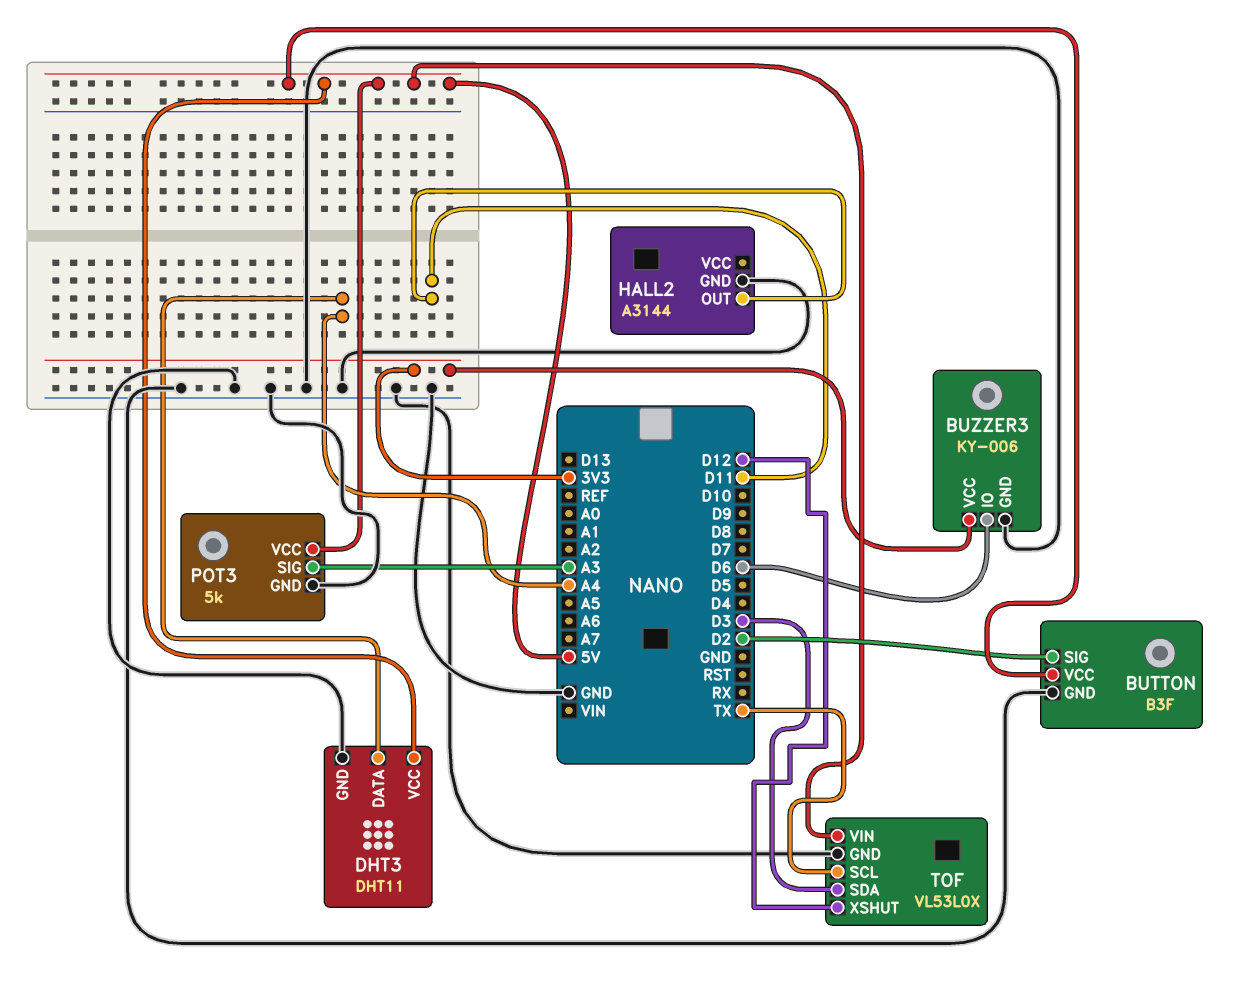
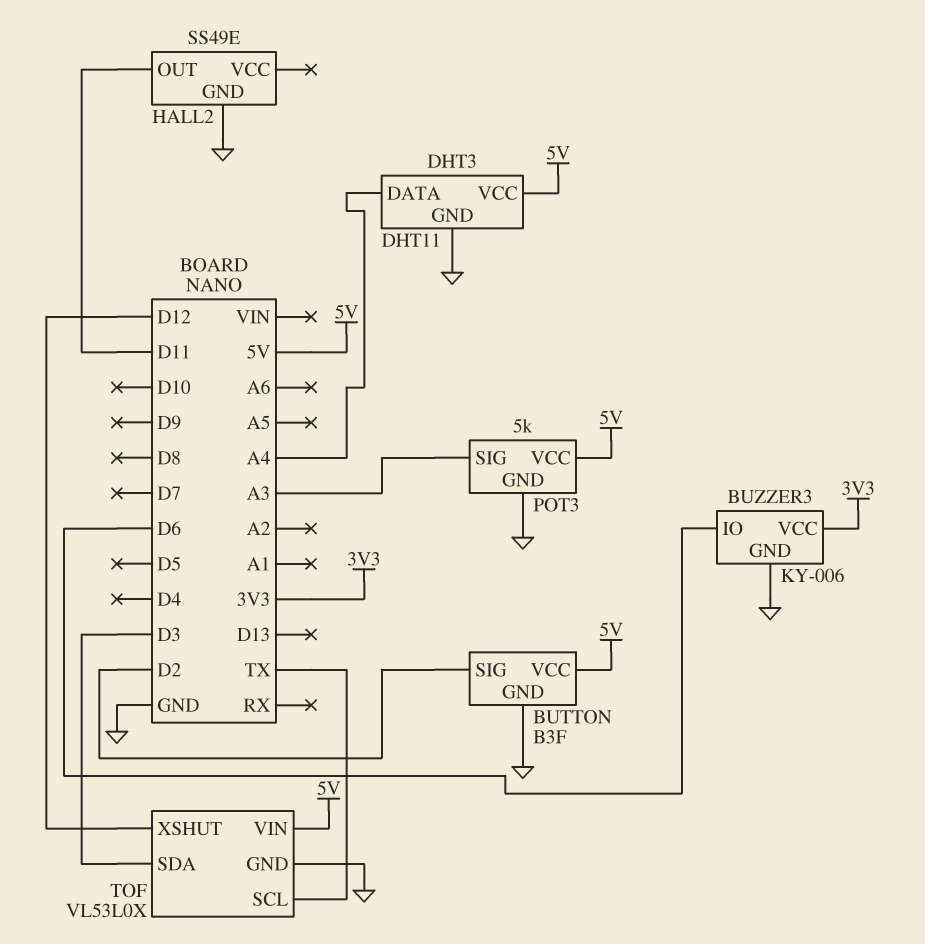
HALL2: A3144 -> SS49E

